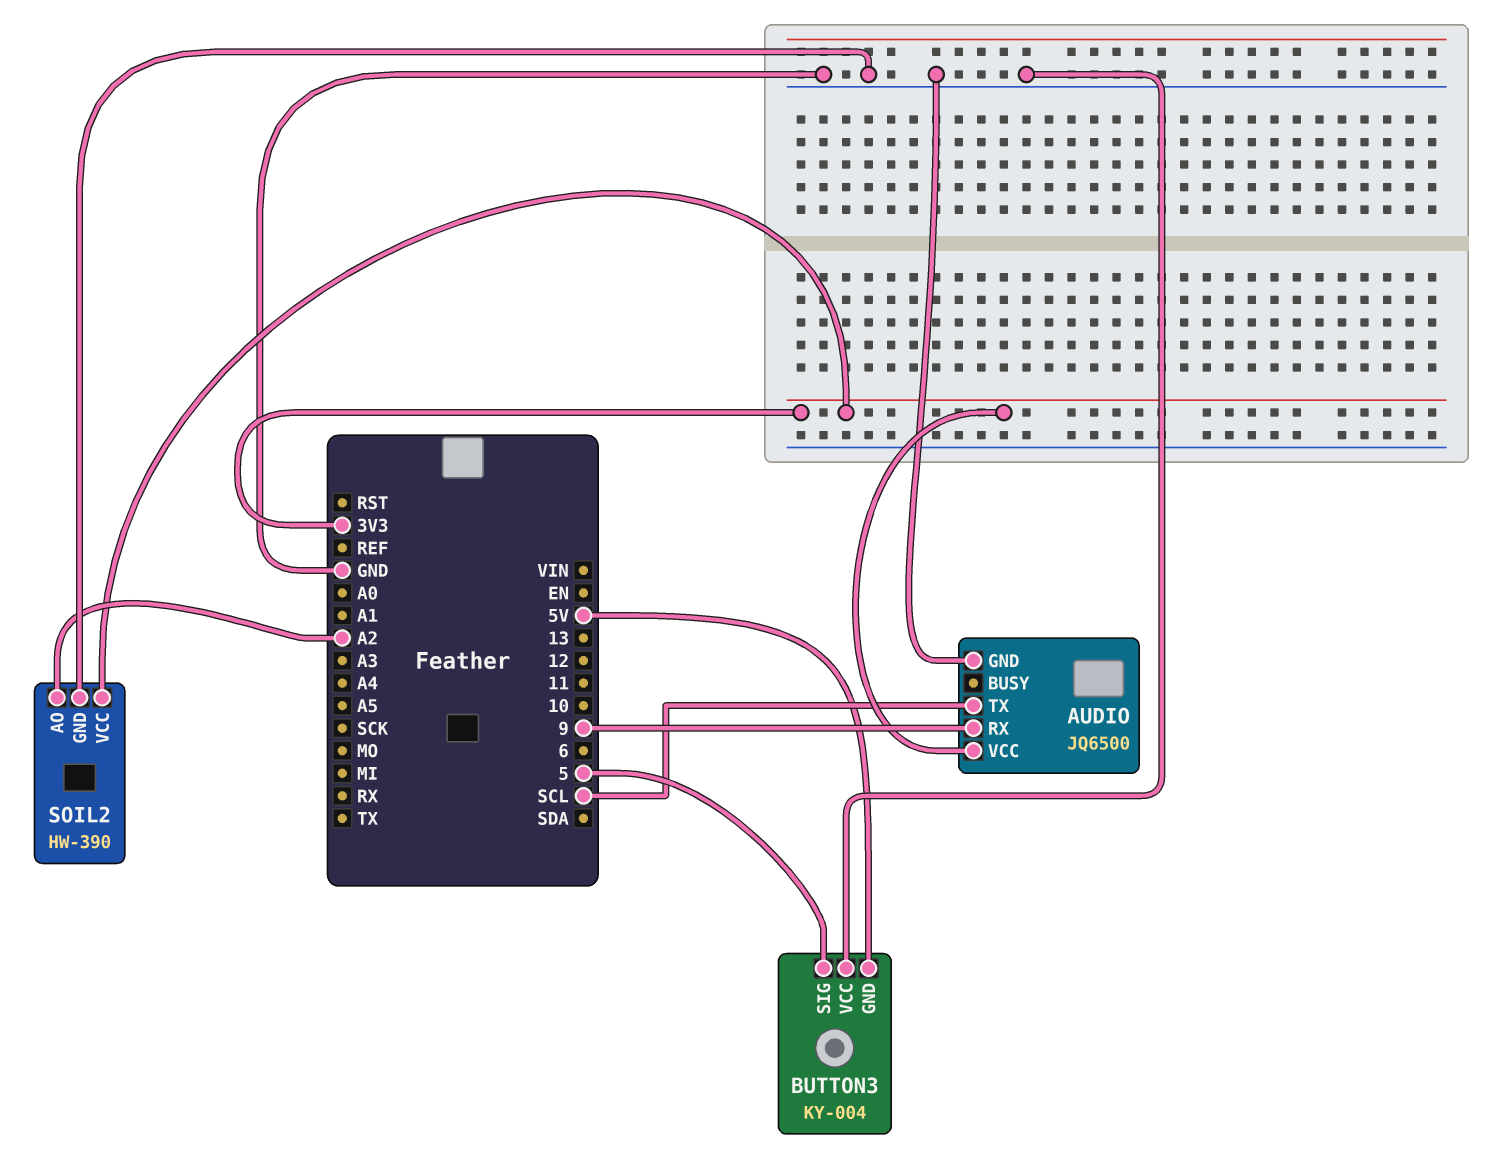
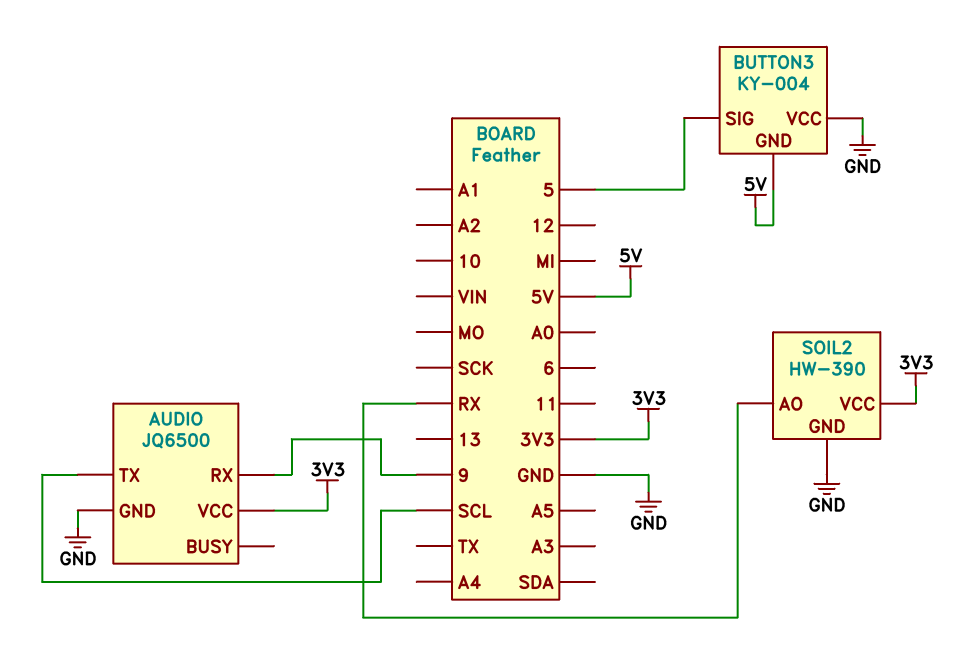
SOIL2 pin AO: A2 -> RX

